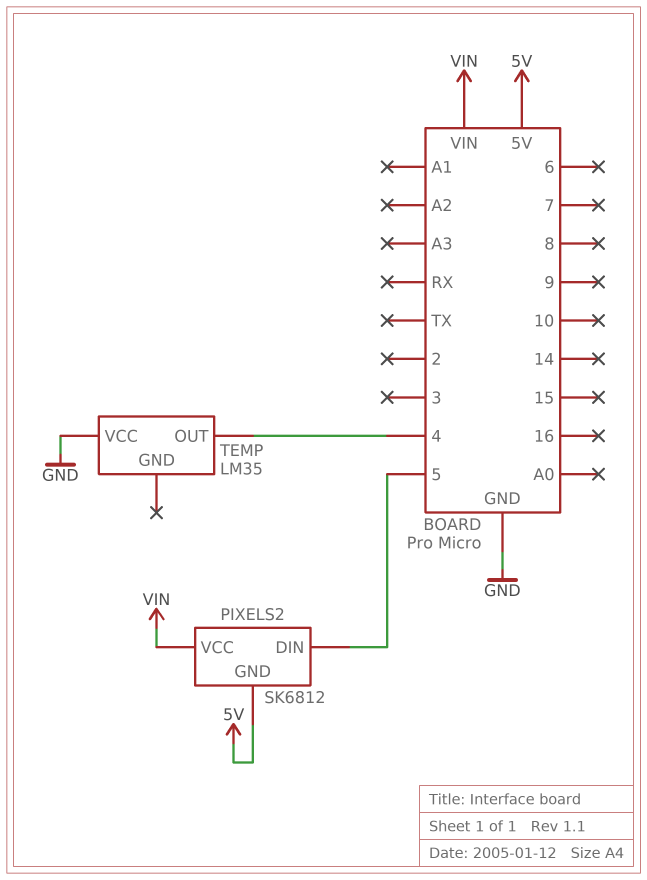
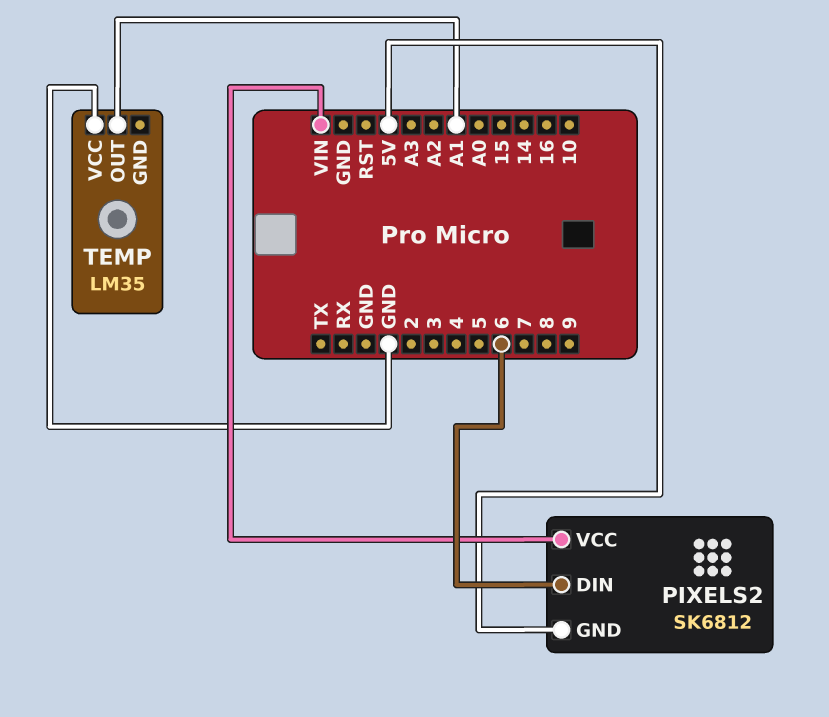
PIXELS2 pin DIN: 5 -> 6
TEMP pin OUT: 4 -> A1

